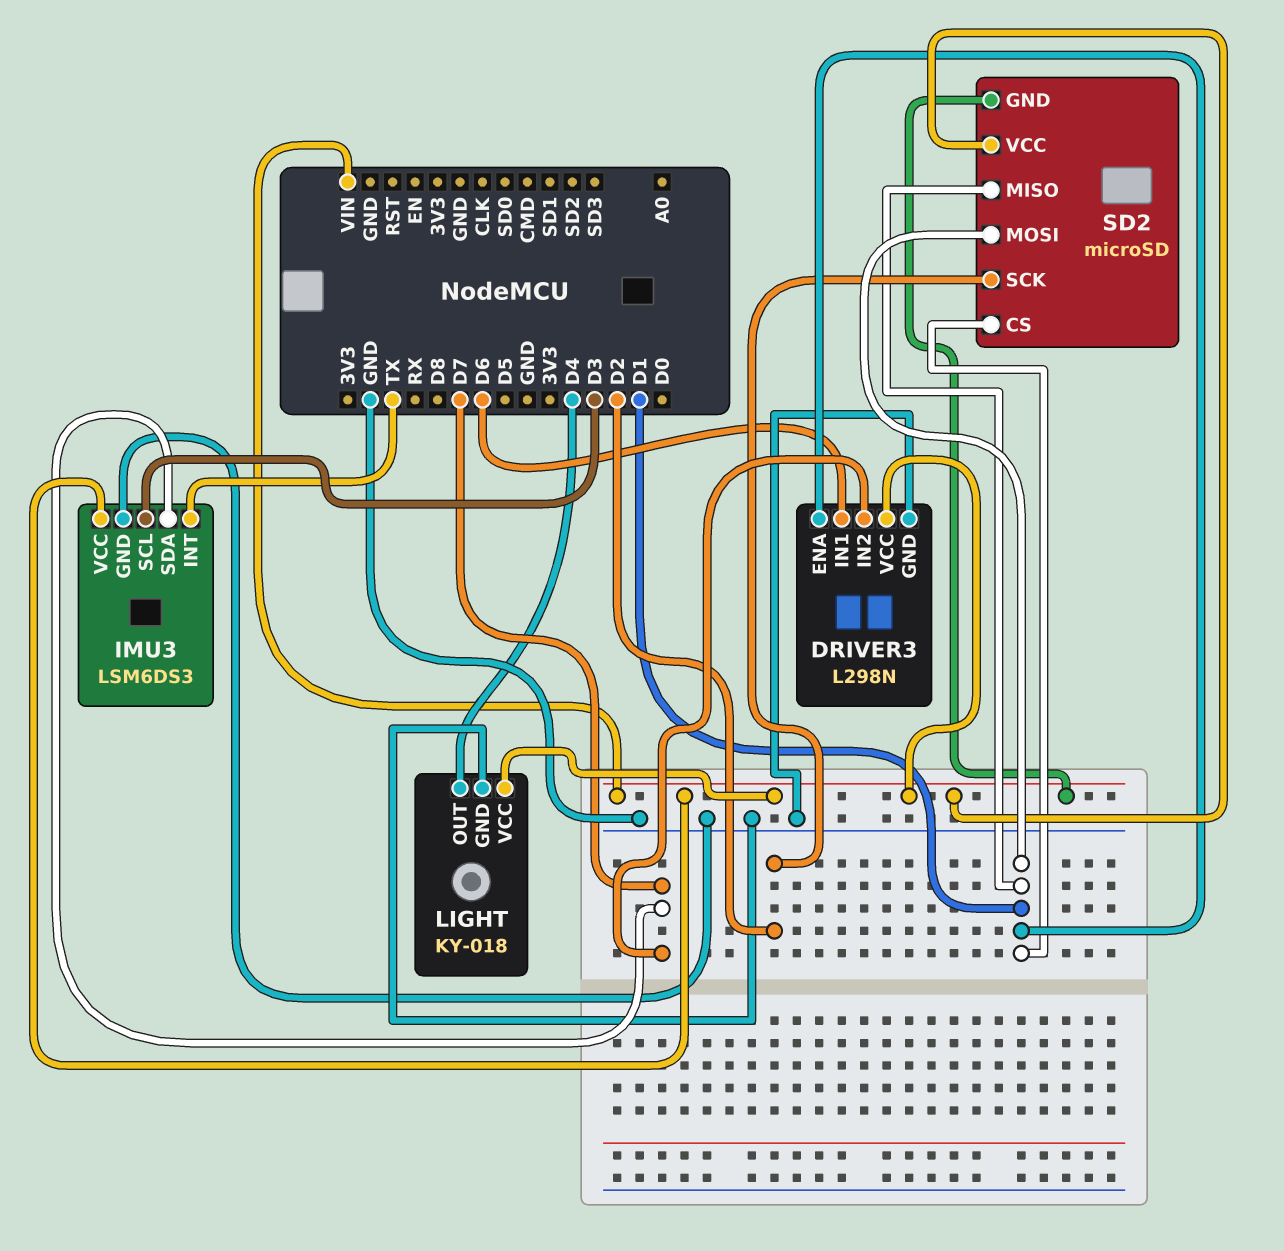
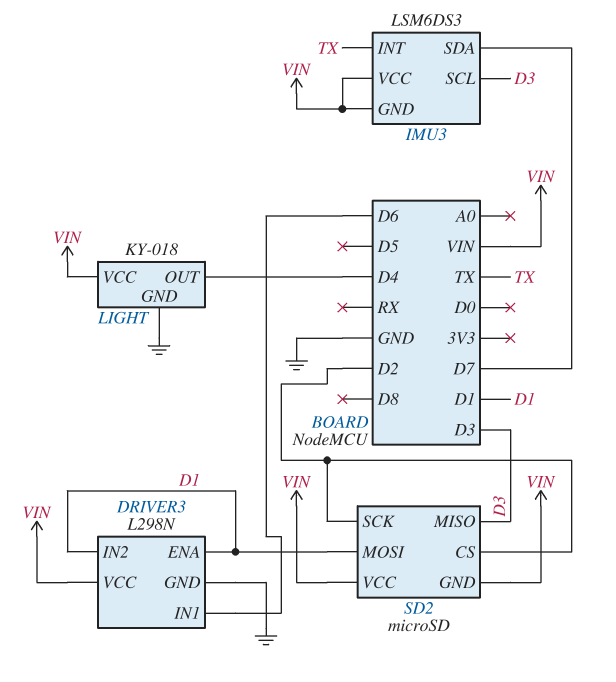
DRIVER3 pin IN2: D7 -> D1
IMU3 pin GND: GND -> VIN
SD2 pin CS: D1 -> D2
SD2 pin MISO: D1 -> D3

